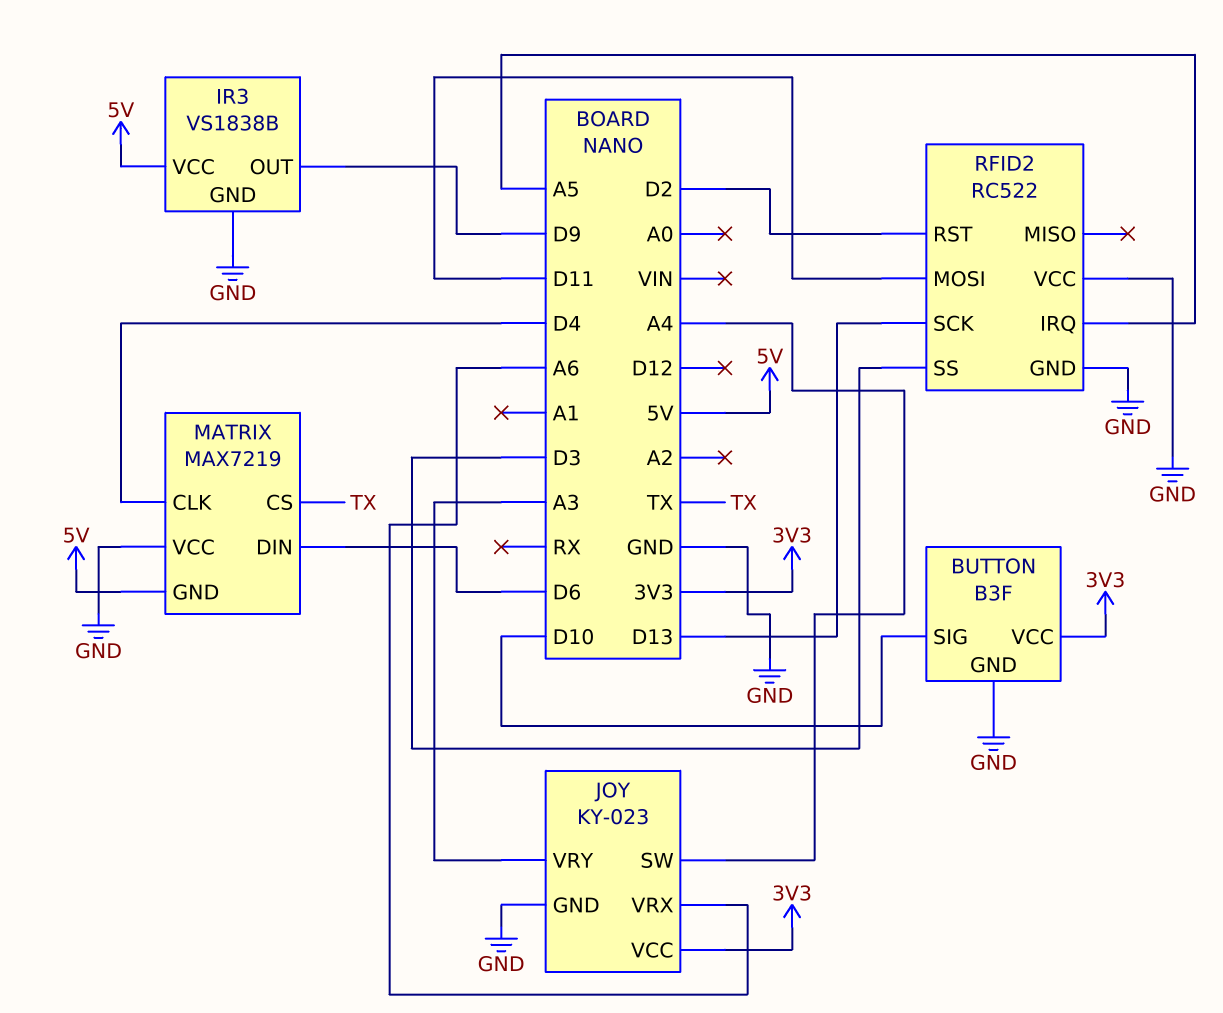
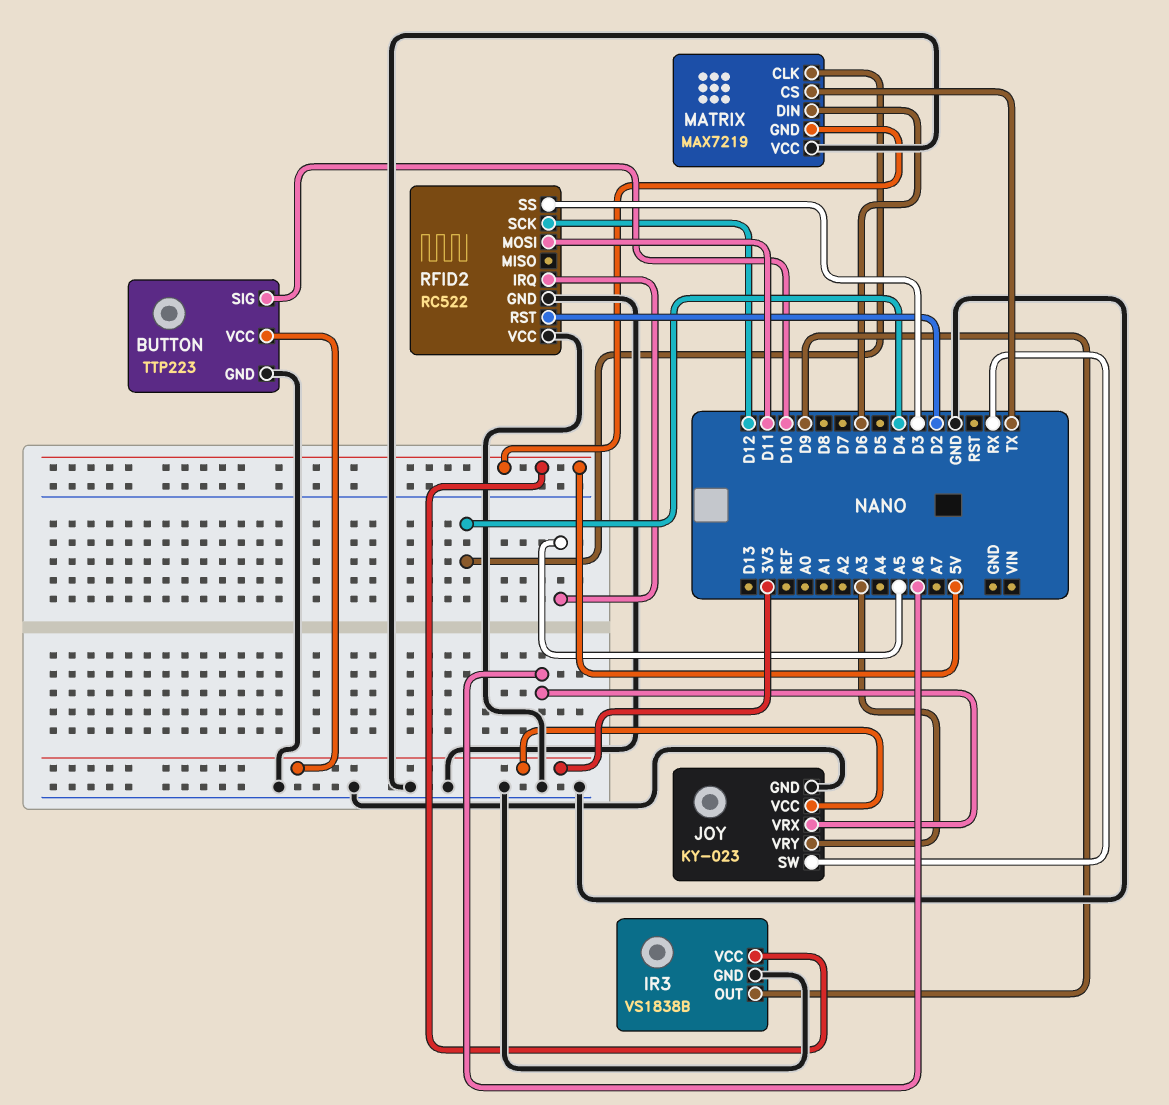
BUTTON: B3F -> TTP223
JOY pin SW: A4 -> RX
RFID2 pin SCK: D13 -> D12

